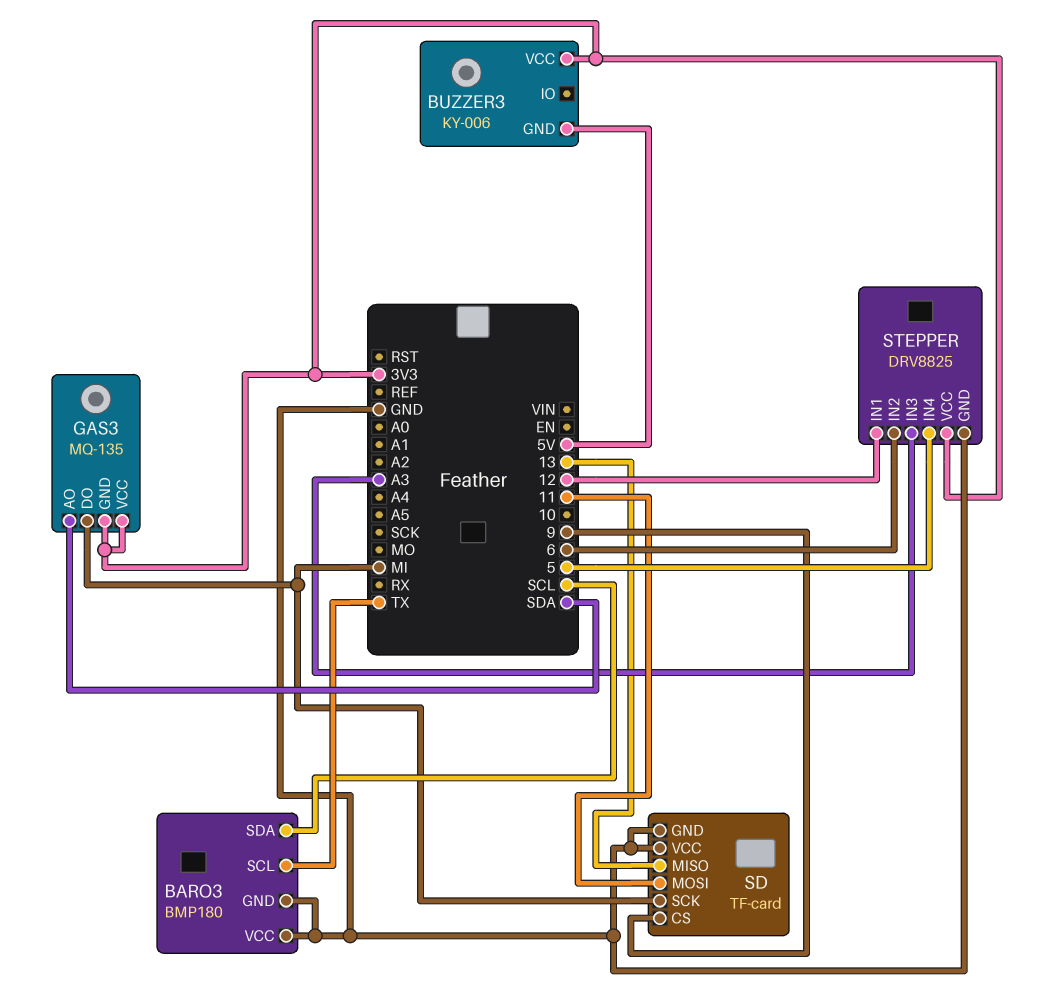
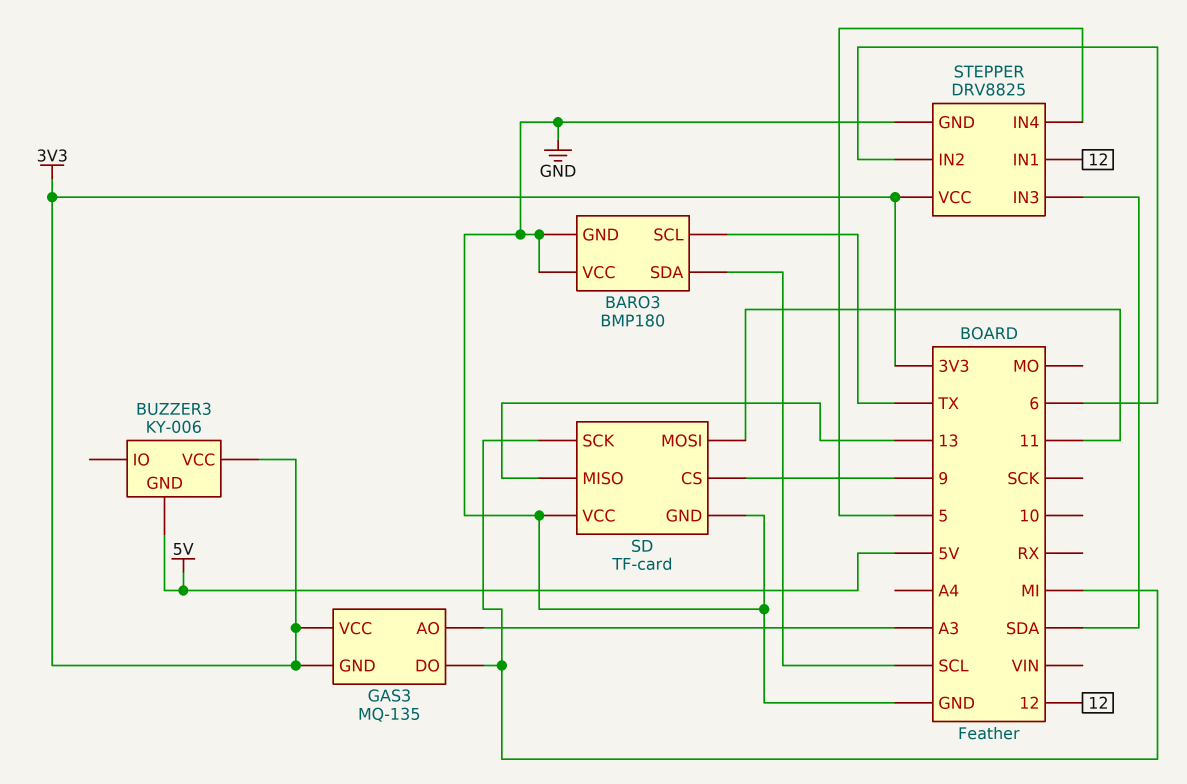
GAS3 pin AO: SDA -> A3
STEPPER pin IN3: A3 -> SDA

